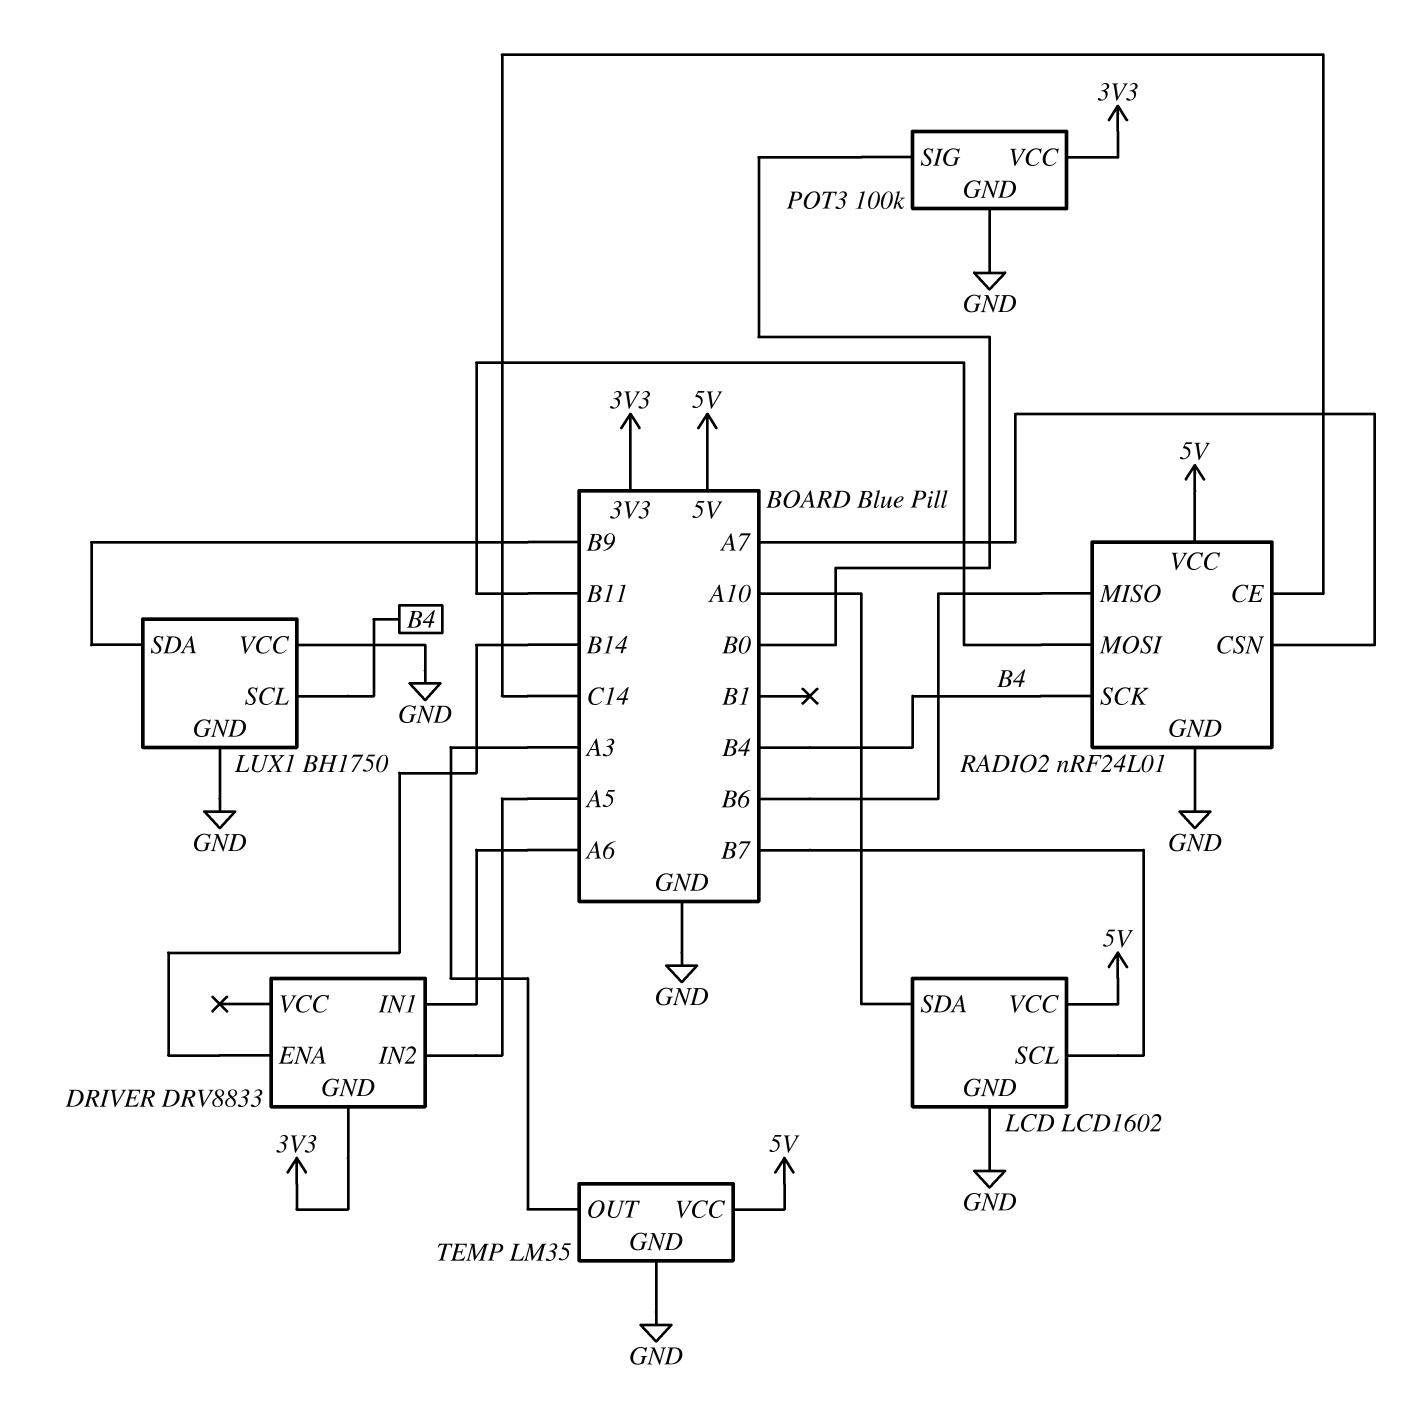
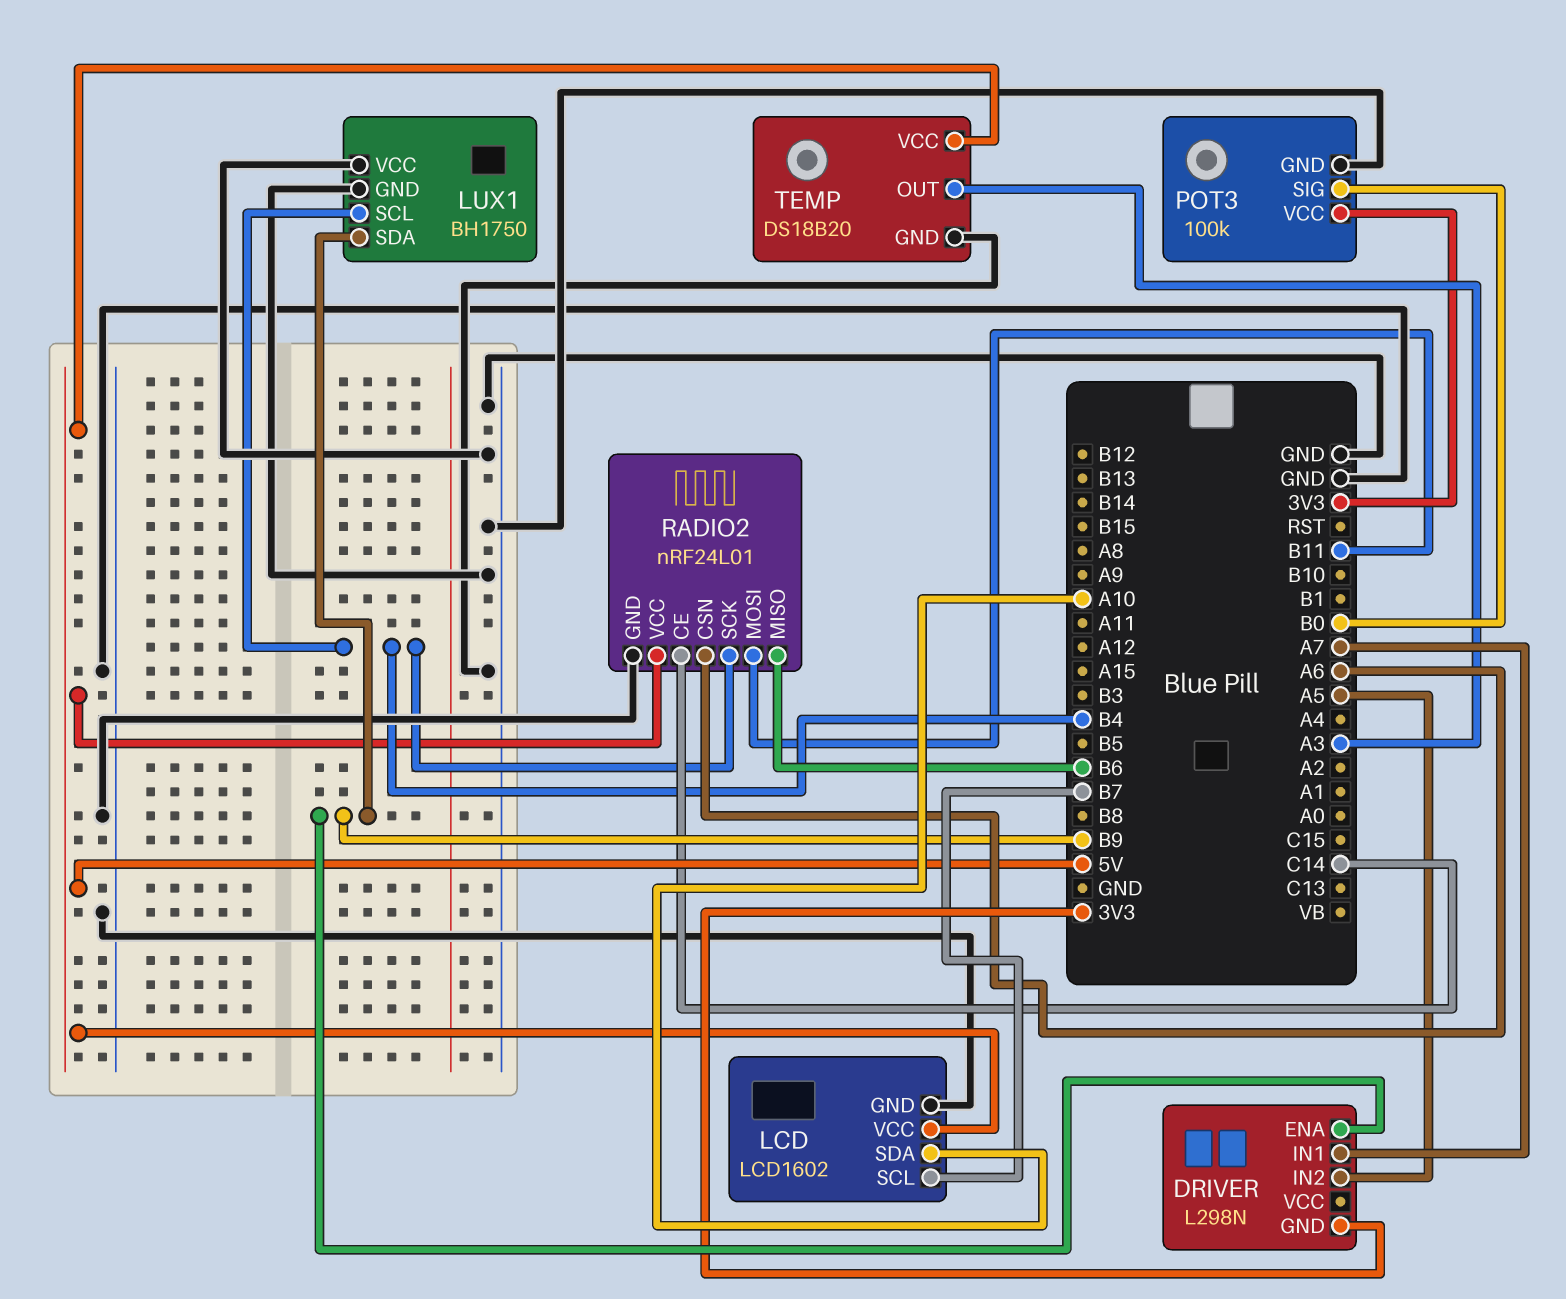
DRIVER: DRV8833 -> L298N
DRIVER pin ENA: B14 -> B9
DRIVER pin IN1: A6 -> A7
RADIO2 pin CSN: A7 -> A6
TEMP: LM35 -> DS18B20

